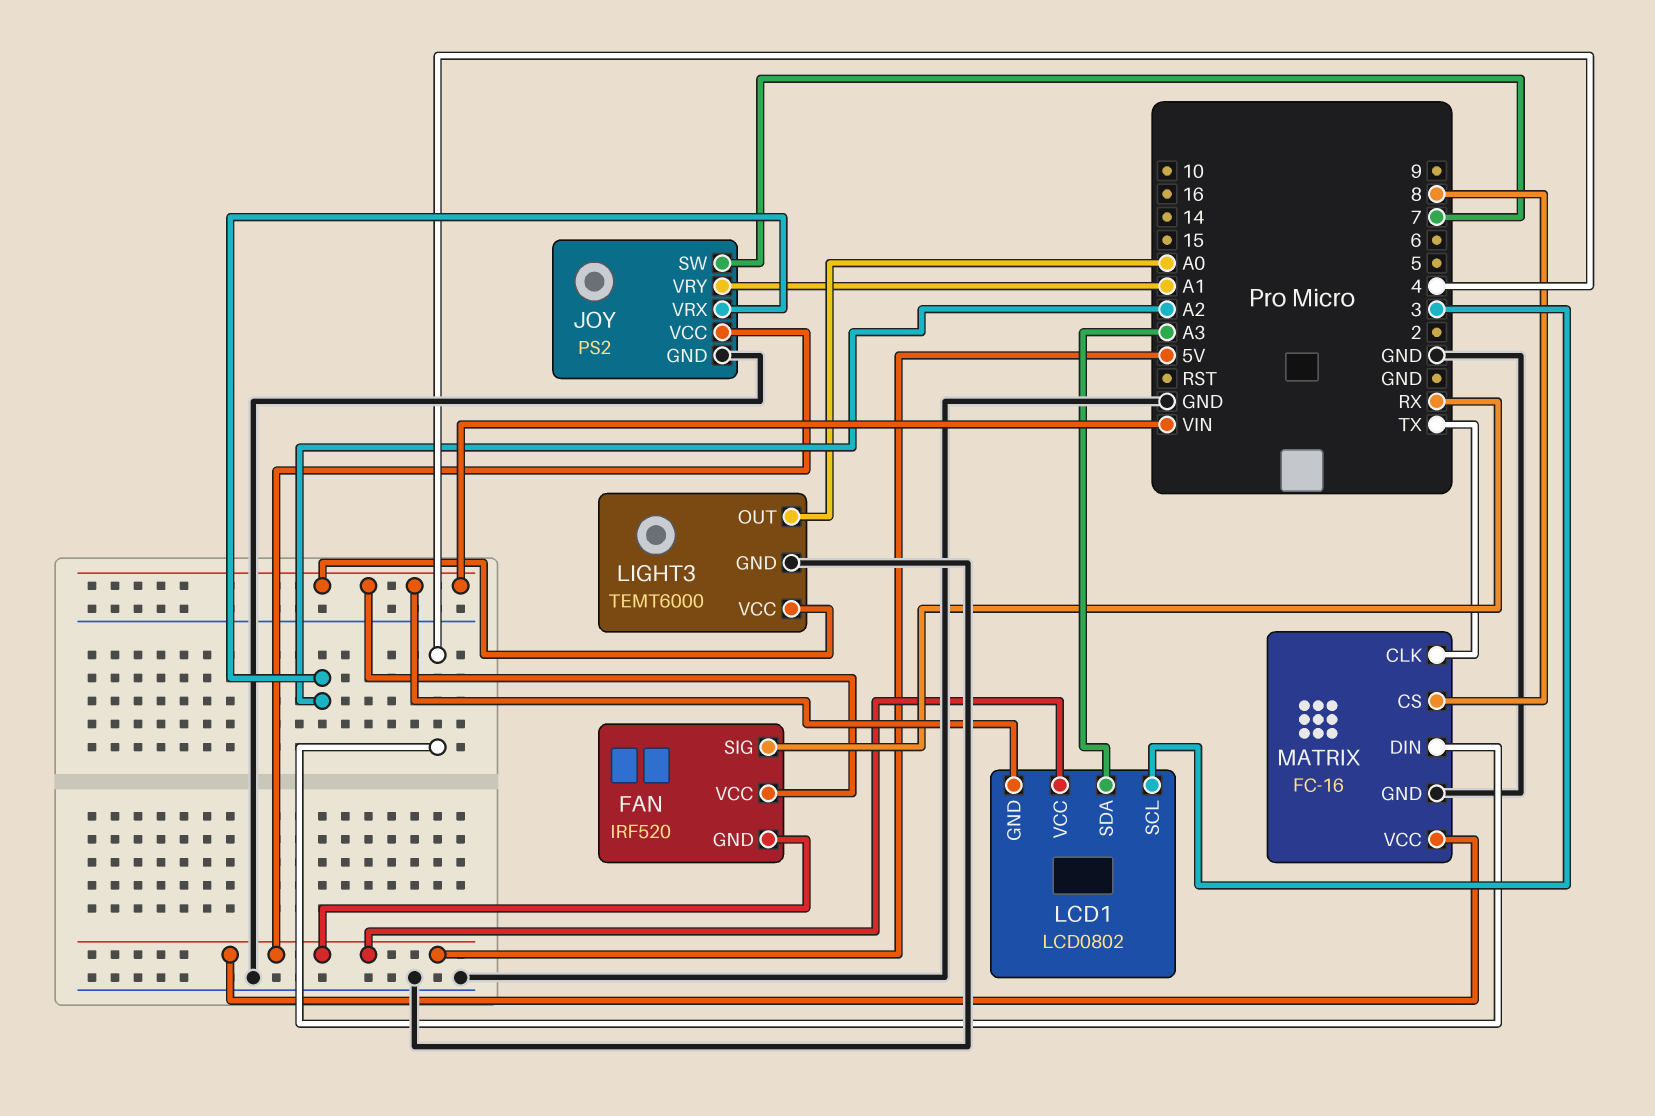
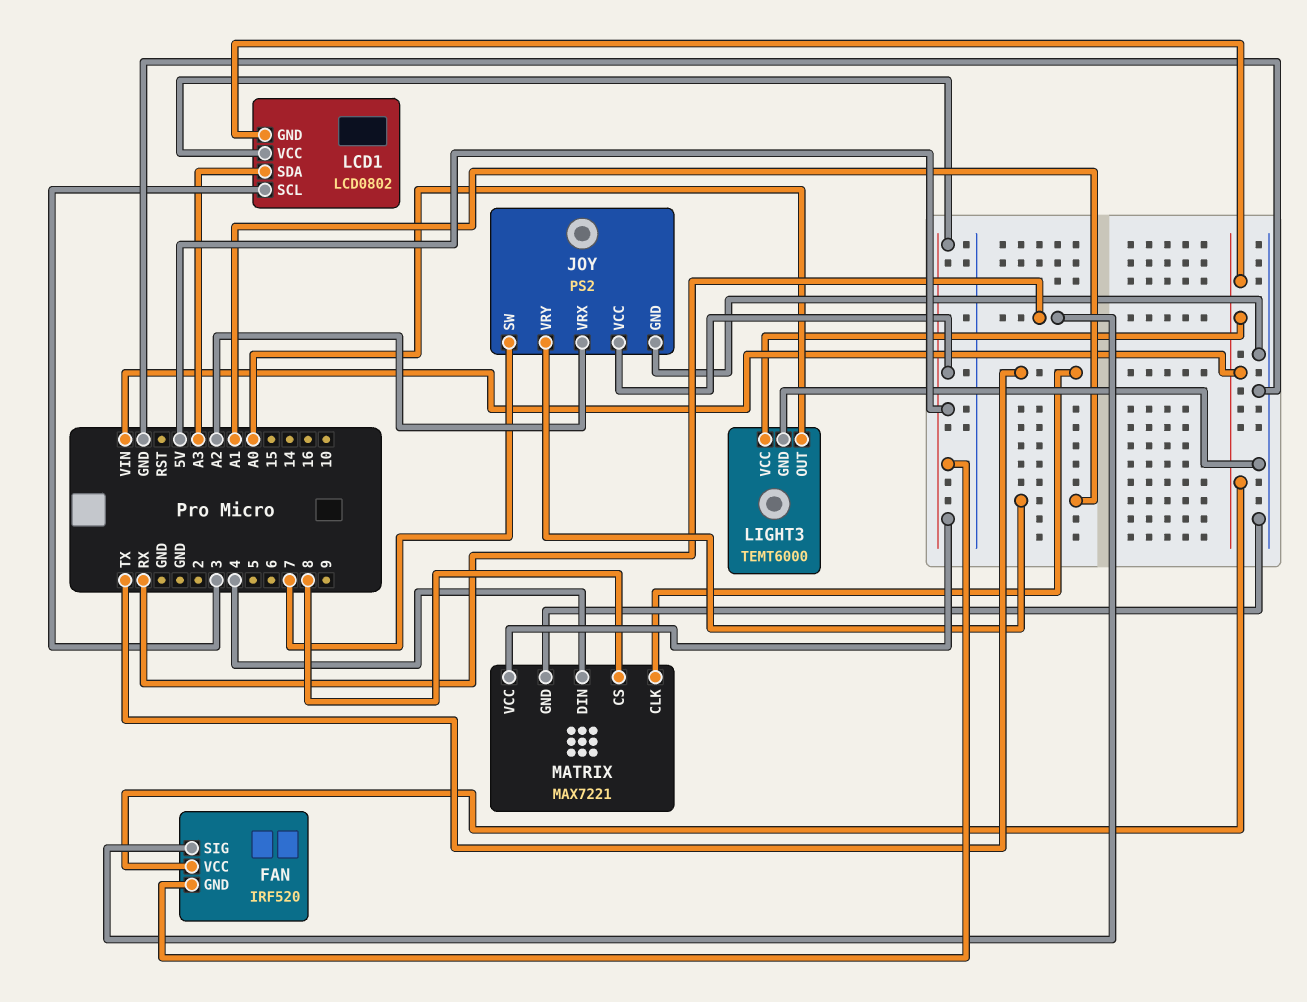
MATRIX: FC-16 -> MAX7221

